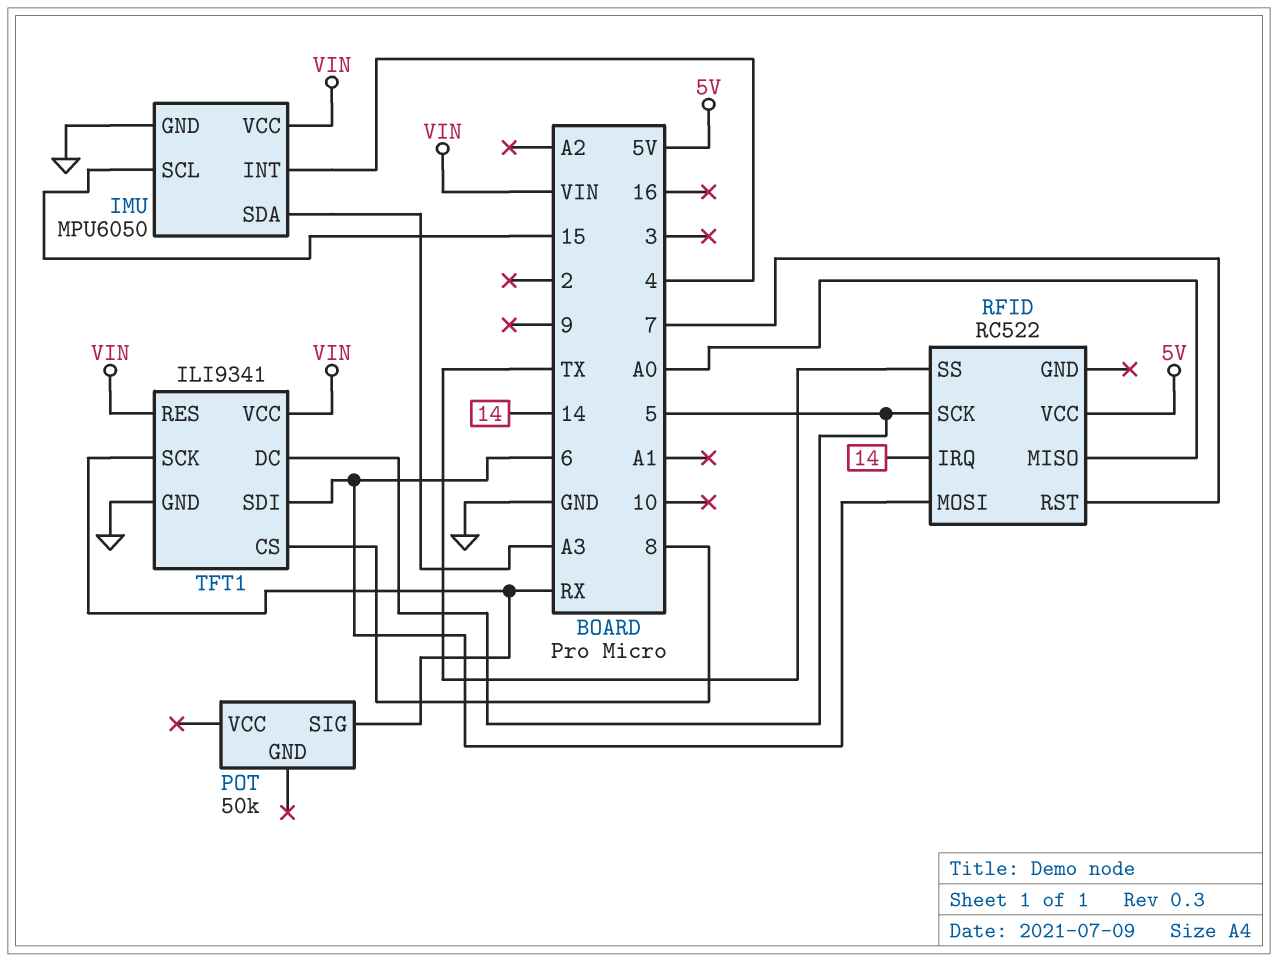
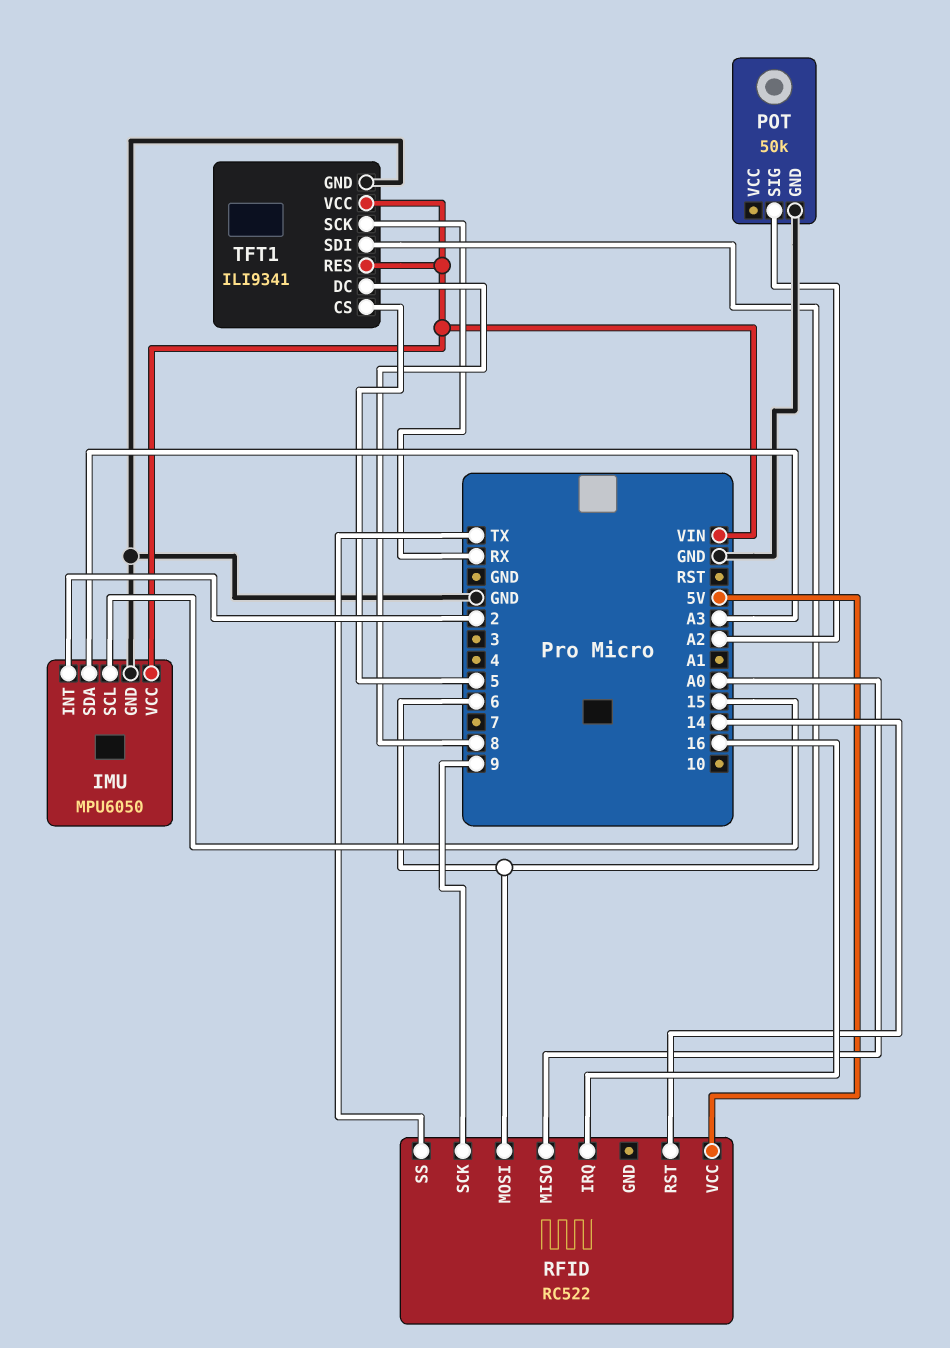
IMU pin INT: 4 -> 2
POT pin GND: none -> GND
POT pin SIG: RX -> A2
RFID pin IRQ: 14 -> 16
RFID pin RST: 7 -> 14
RFID pin SCK: 5 -> 9
TFT1 pin CS: 8 -> 5
TFT1 pin DC: 5 -> 8

